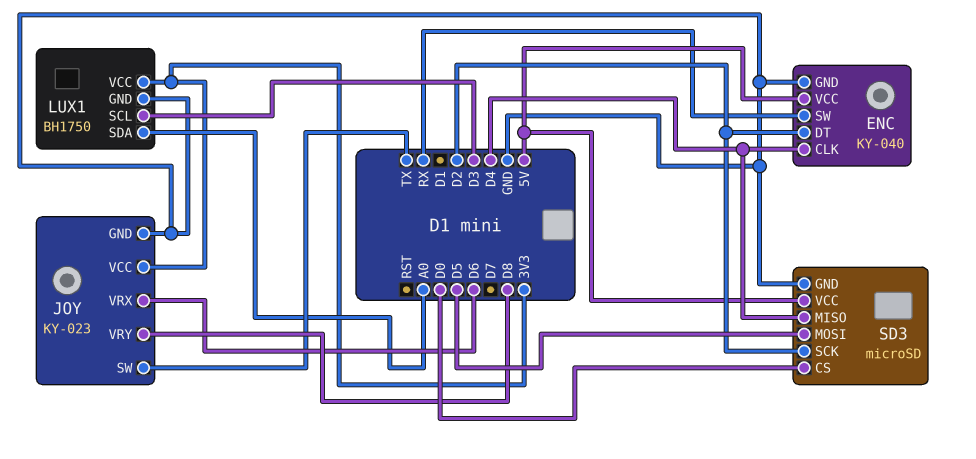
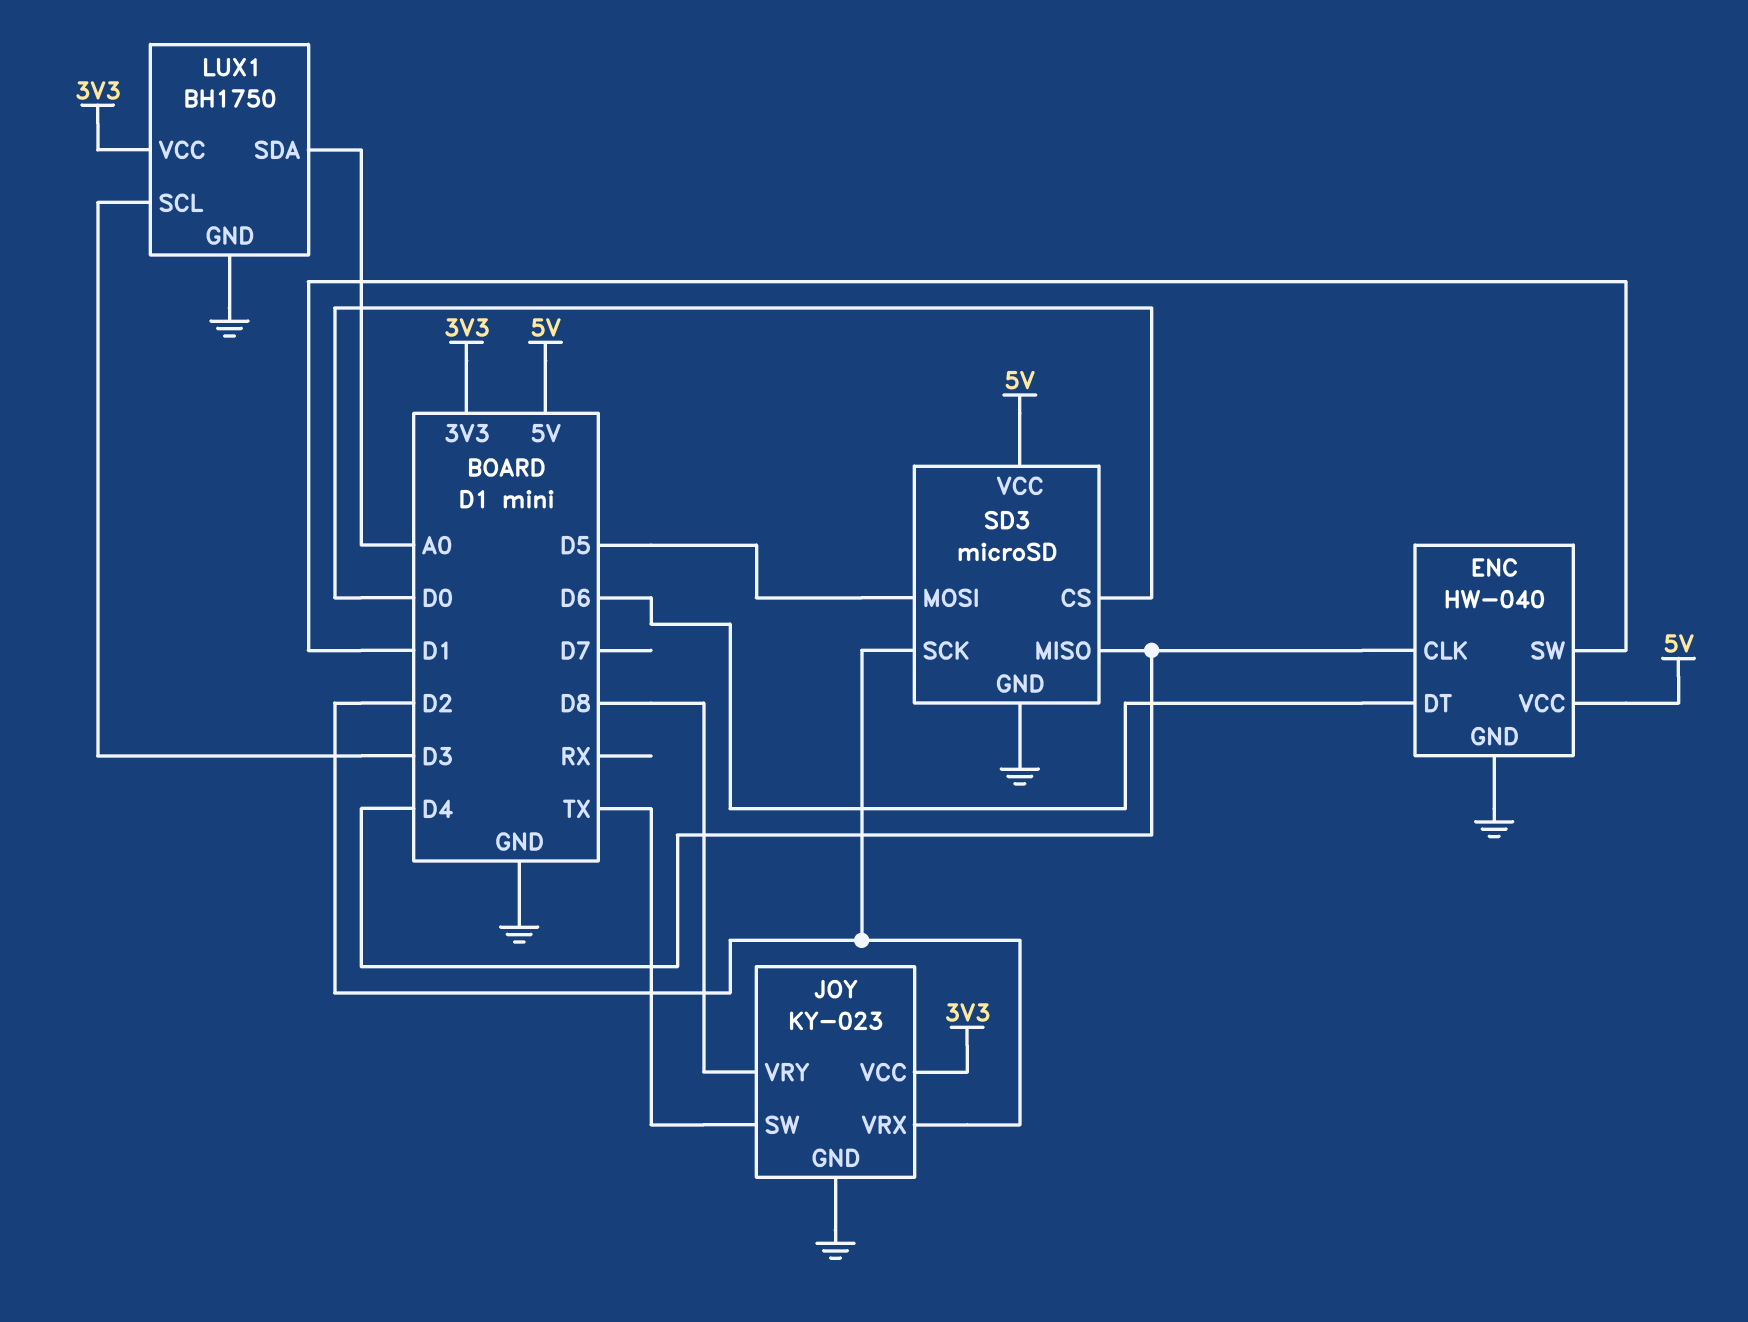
ENC: KY-040 -> HW-040
ENC pin DT: D2 -> D6
ENC pin SW: RX -> D1
JOY pin VRX: D6 -> D2

